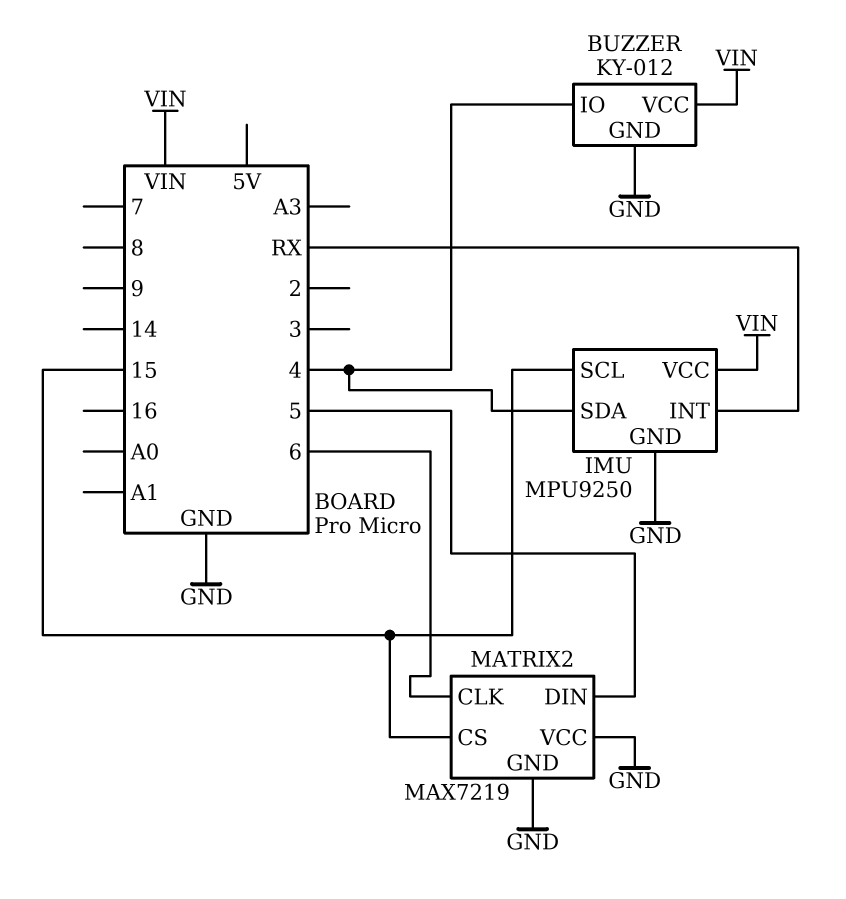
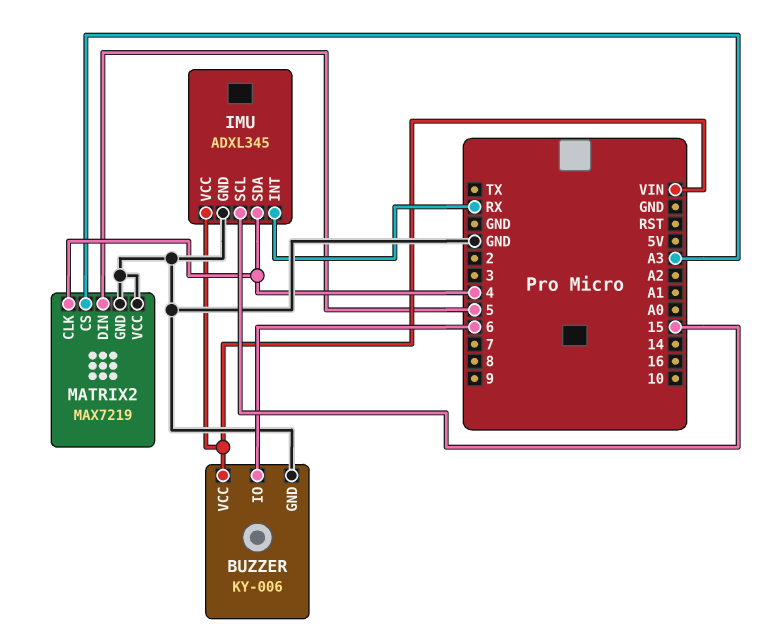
BUZZER: KY-012 -> KY-006
BUZZER pin IO: 4 -> 6
IMU: MPU9250 -> ADXL345
MATRIX2 pin CLK: 6 -> 4
MATRIX2 pin CS: 15 -> A3

